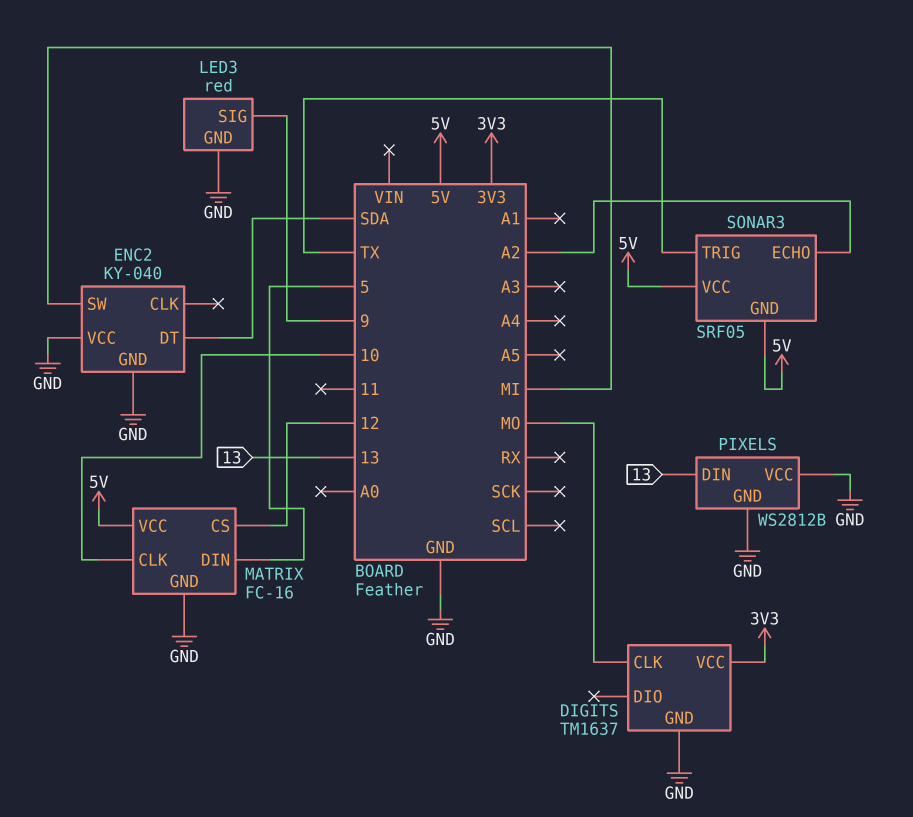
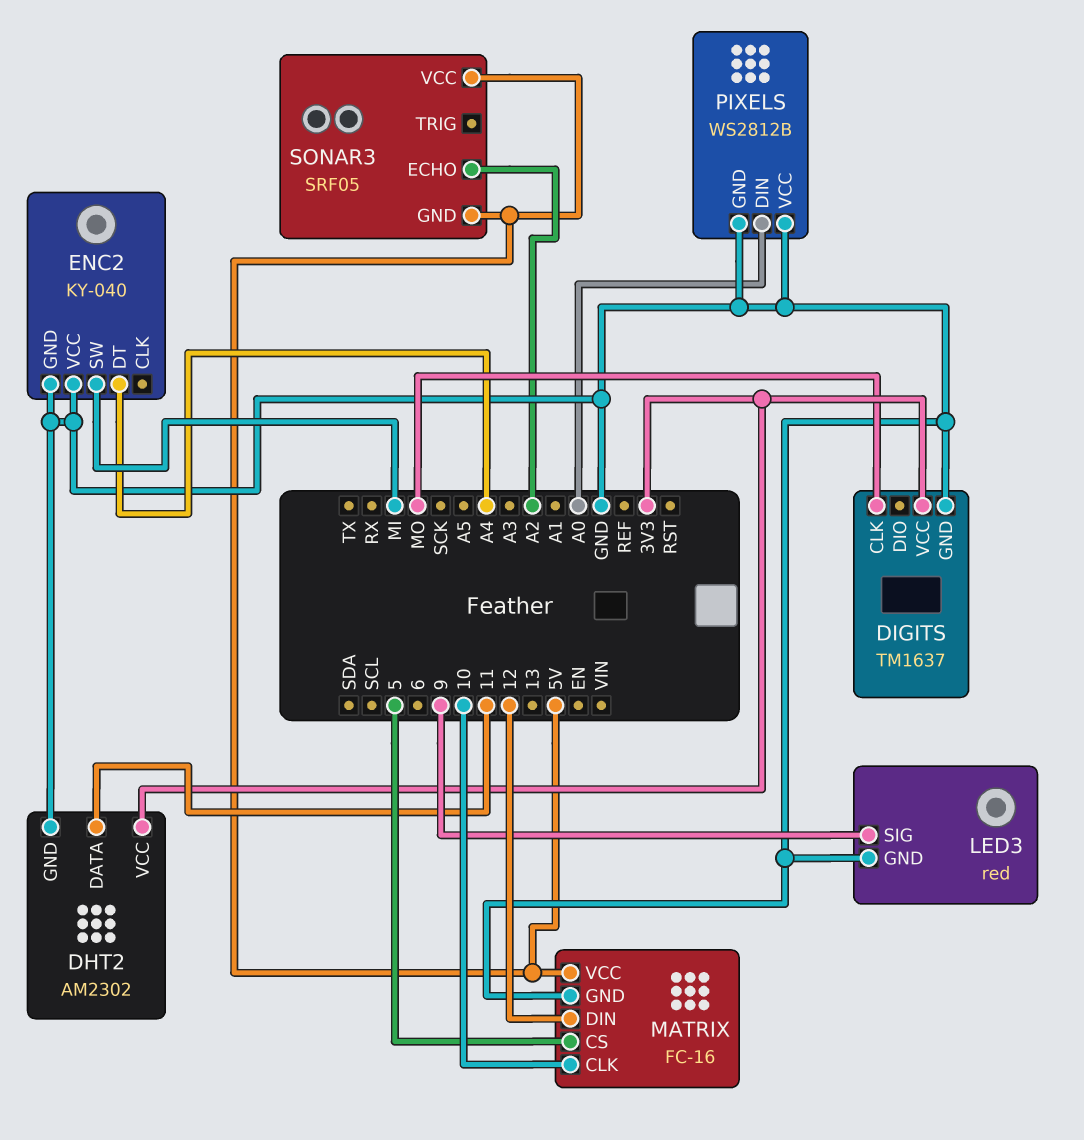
DHT2: none -> AM2302
DHT2 pin DATA: none -> 11
DHT2 pin GND: none -> GND
DHT2 pin VCC: none -> 3V3
ENC2 pin DT: SDA -> A4
MATRIX pin CS: 12 -> 5
MATRIX pin DIN: 5 -> 12
PIXELS pin DIN: 13 -> A0
SONAR3 pin TRIG: TX -> none

